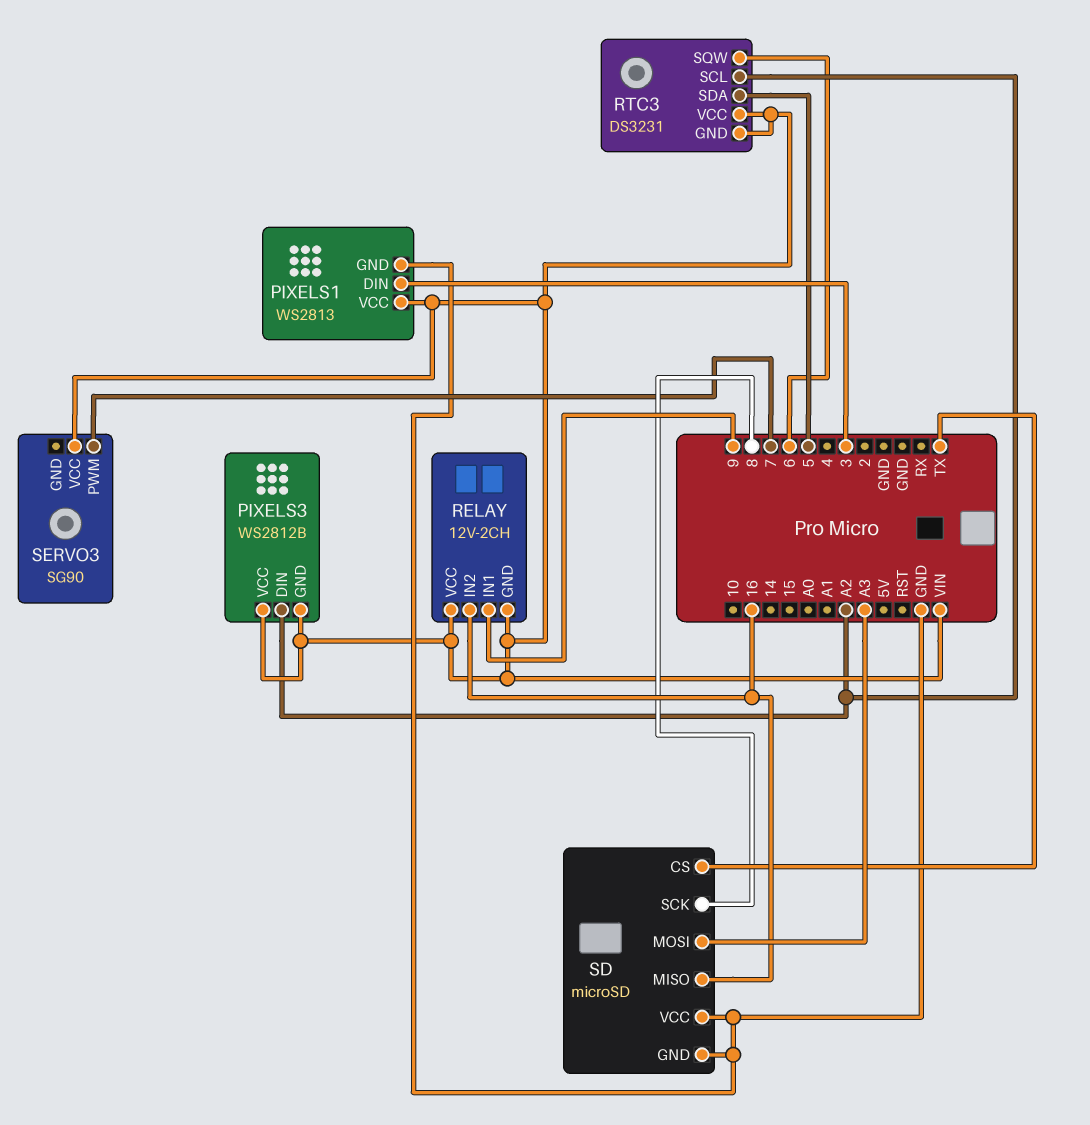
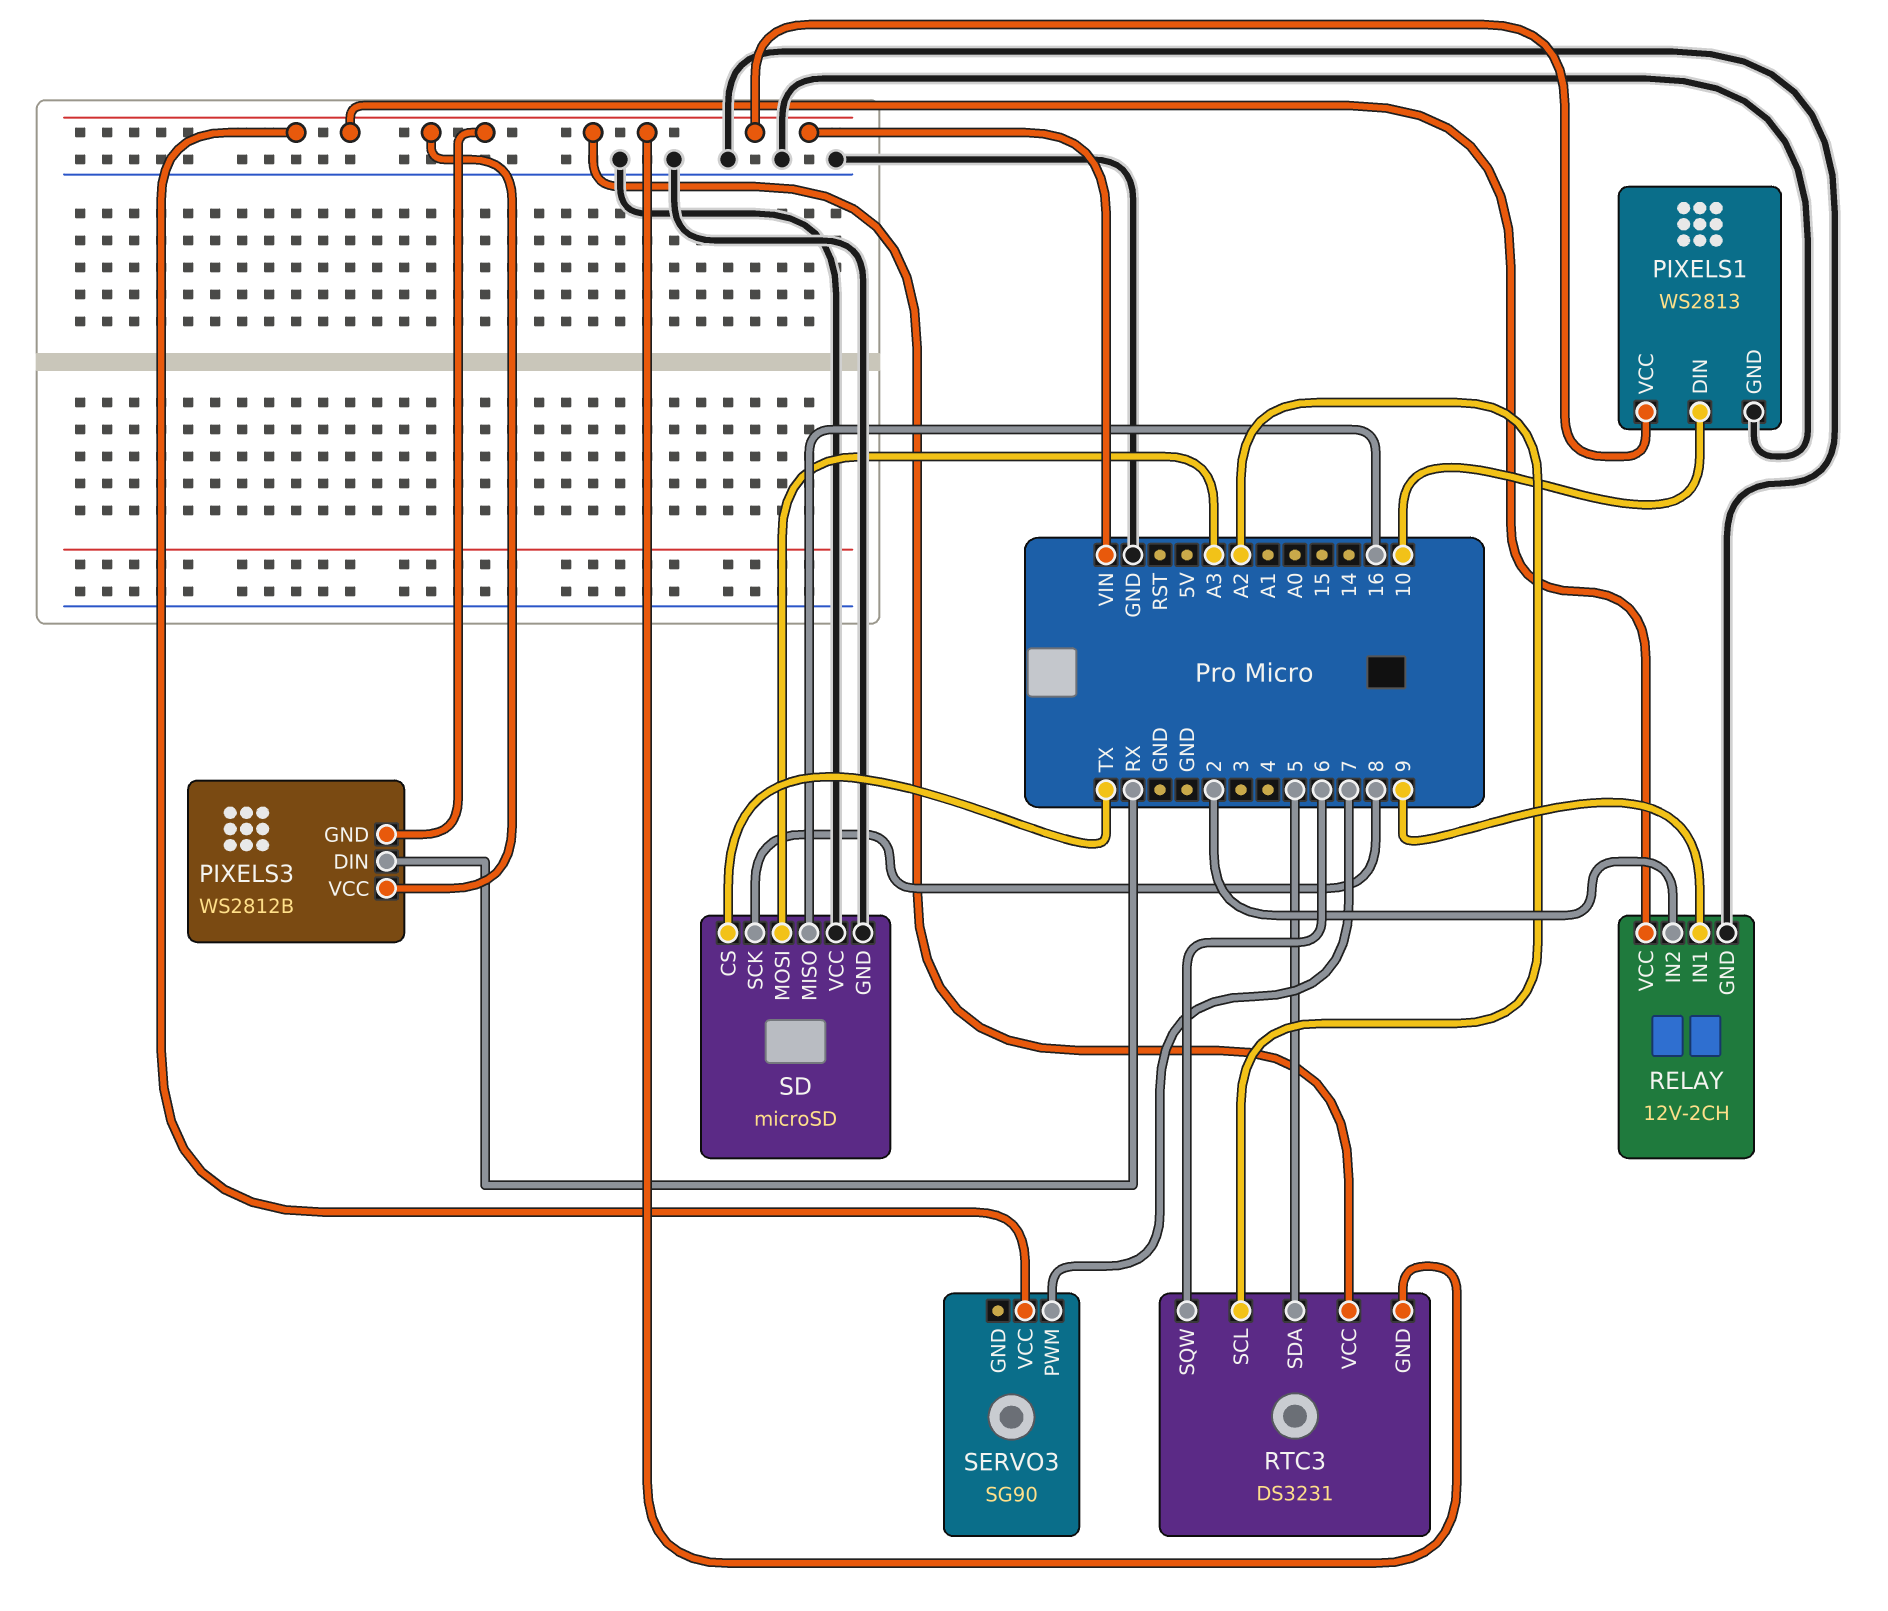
PIXELS1 pin DIN: 3 -> 10
PIXELS3 pin DIN: A2 -> RX
RELAY pin GND: VIN -> GND
RELAY pin IN2: 16 -> 2

